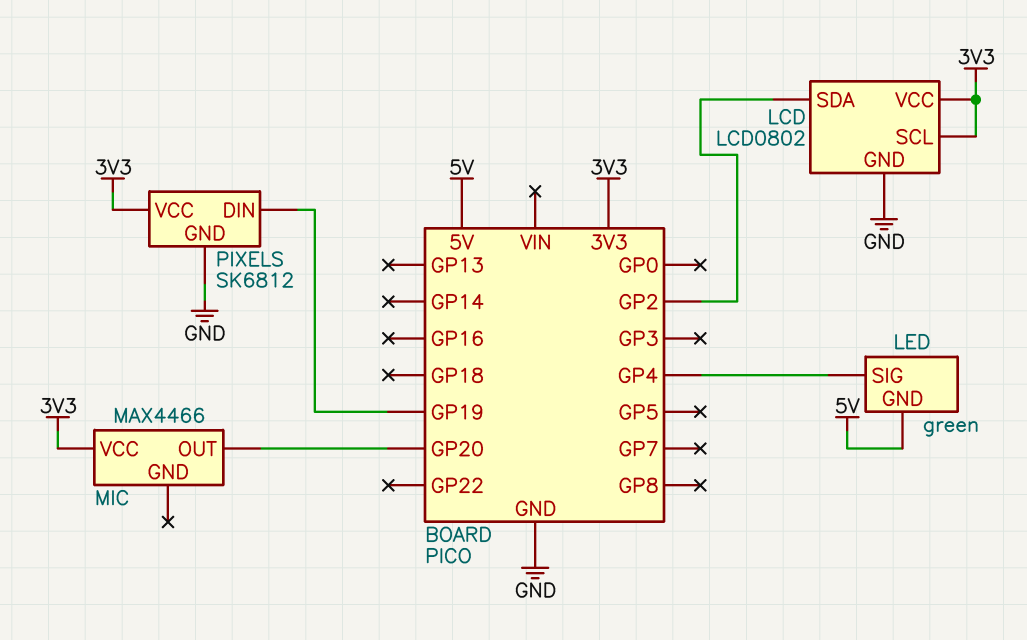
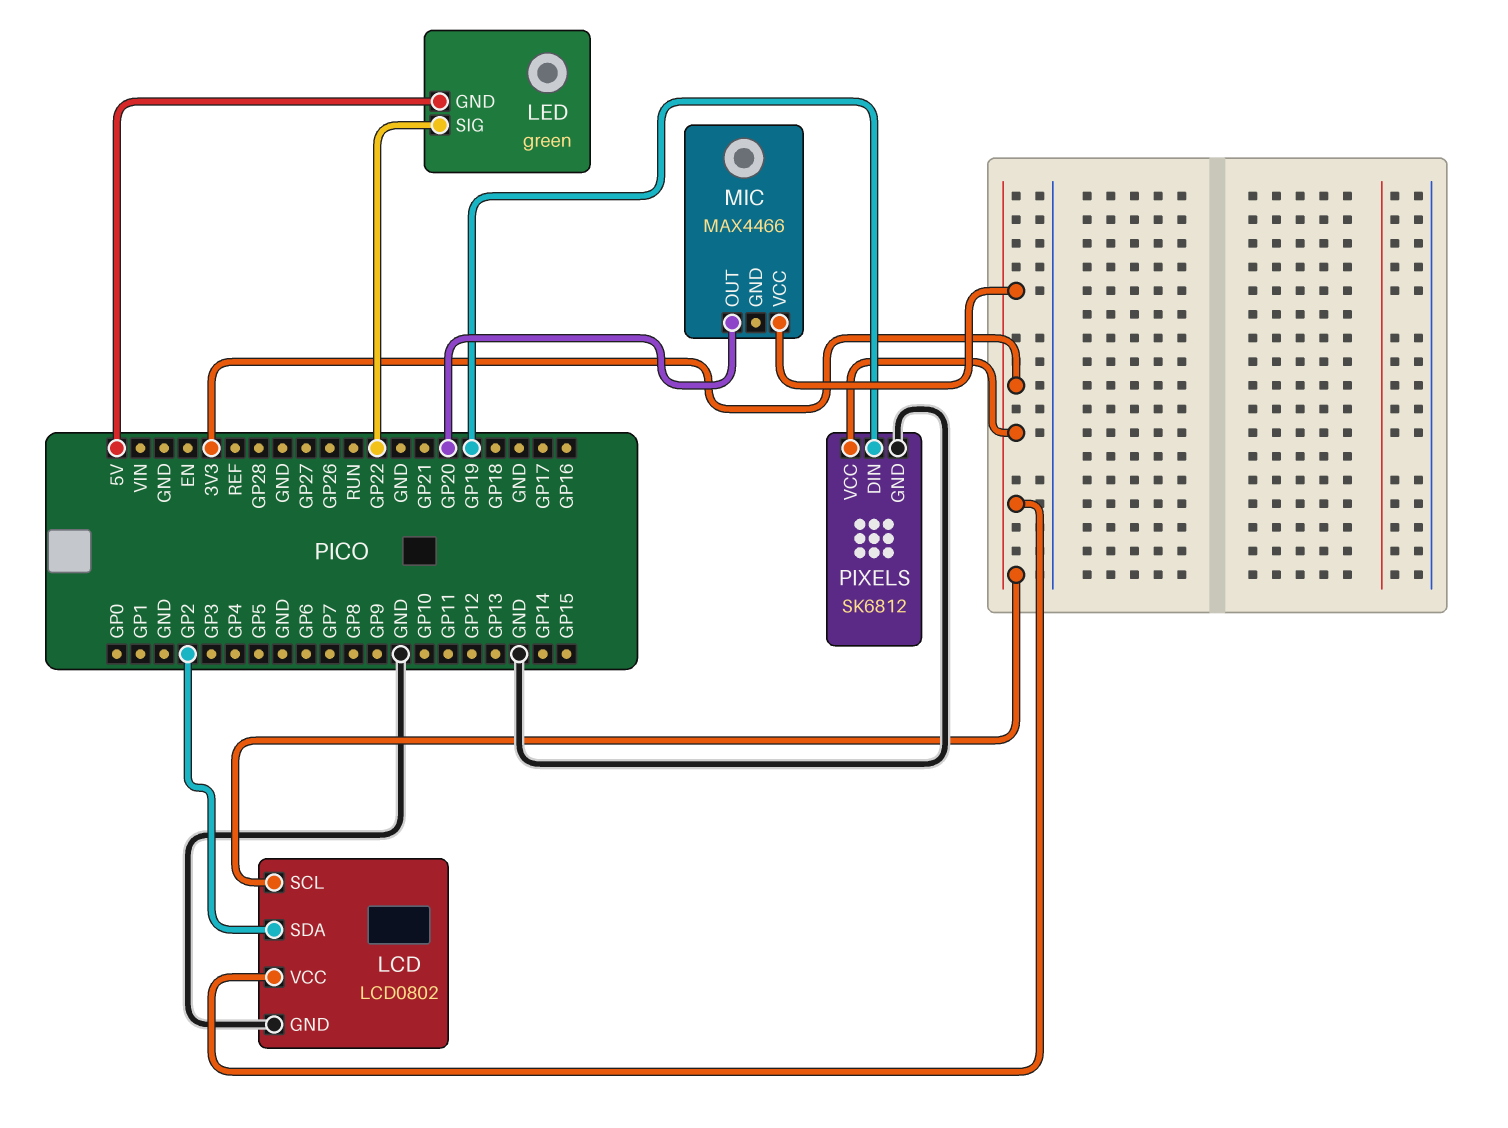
LED pin SIG: GP4 -> GP22

